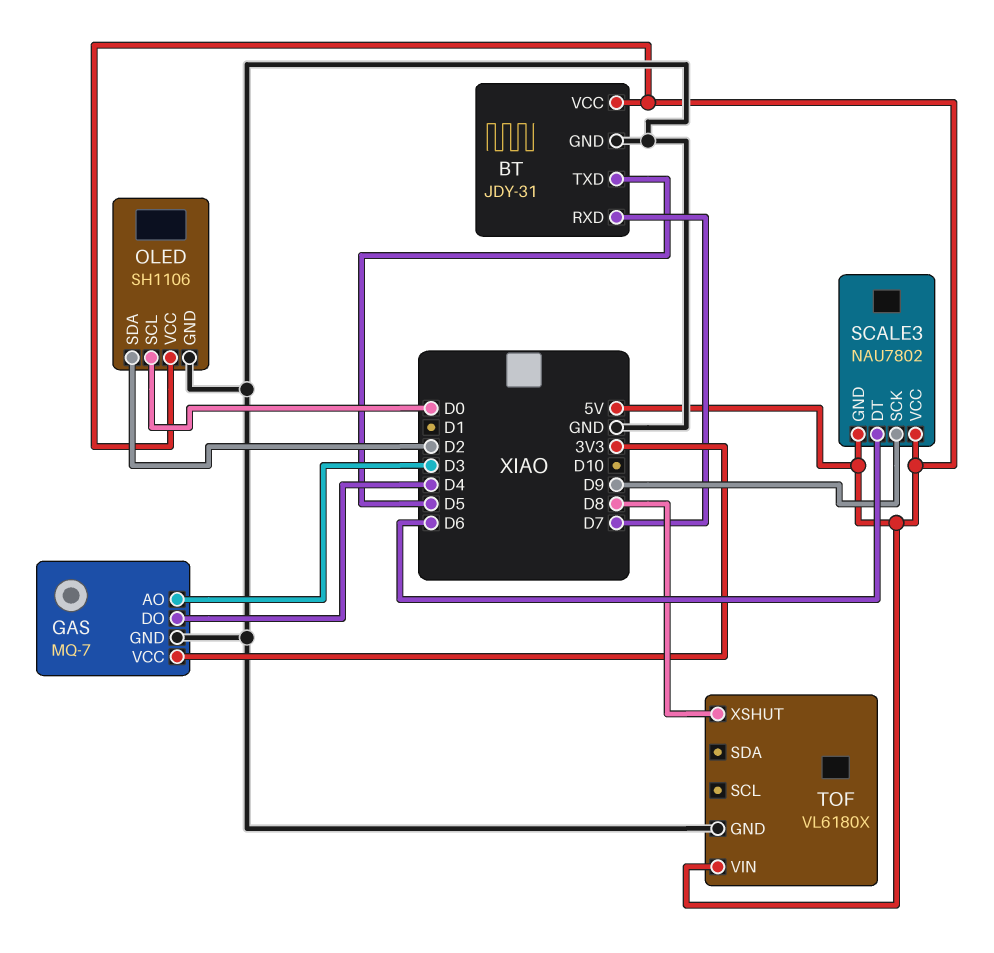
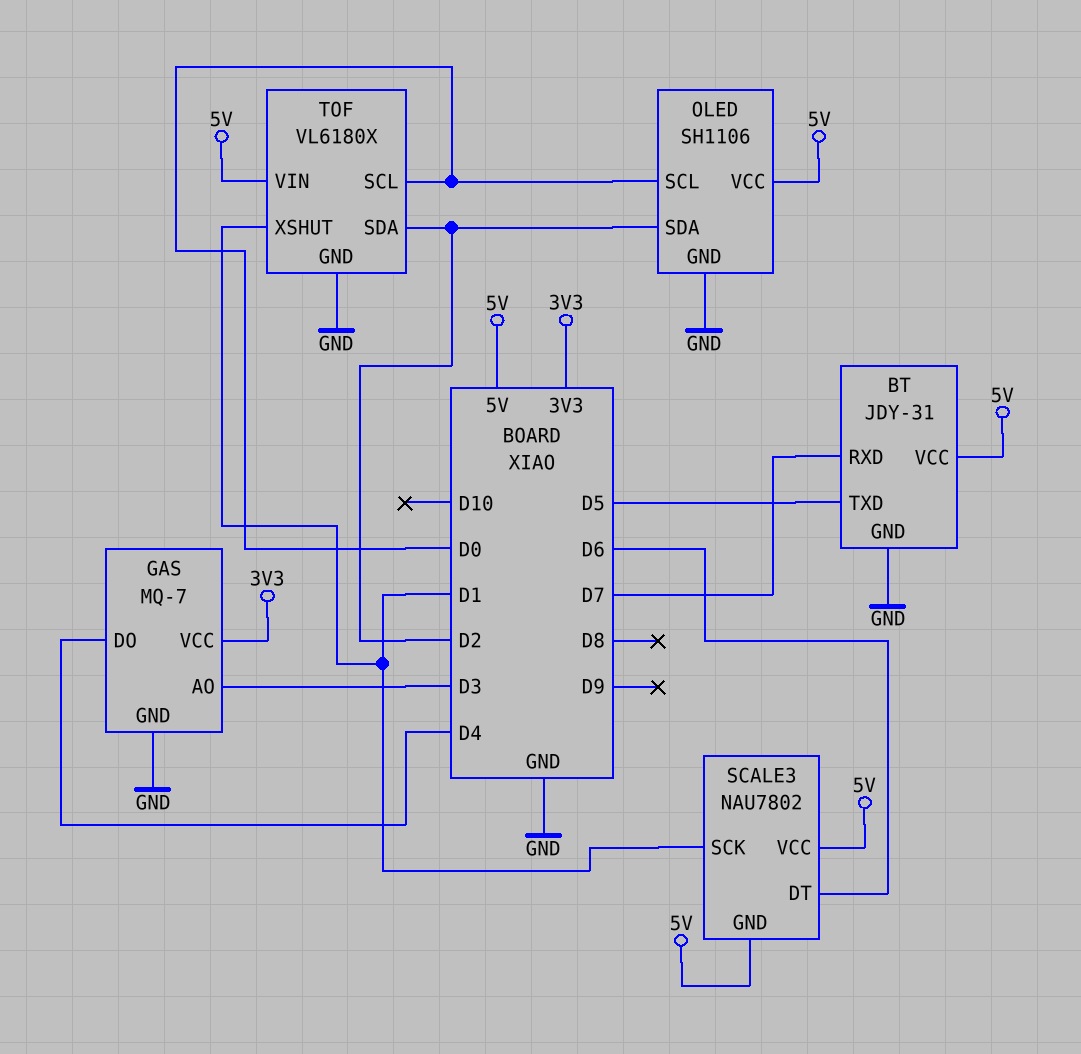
SCALE3 pin SCK: D9 -> D1
TOF pin SCL: none -> D0
TOF pin SDA: none -> D2
TOF pin XSHUT: D8 -> D1

